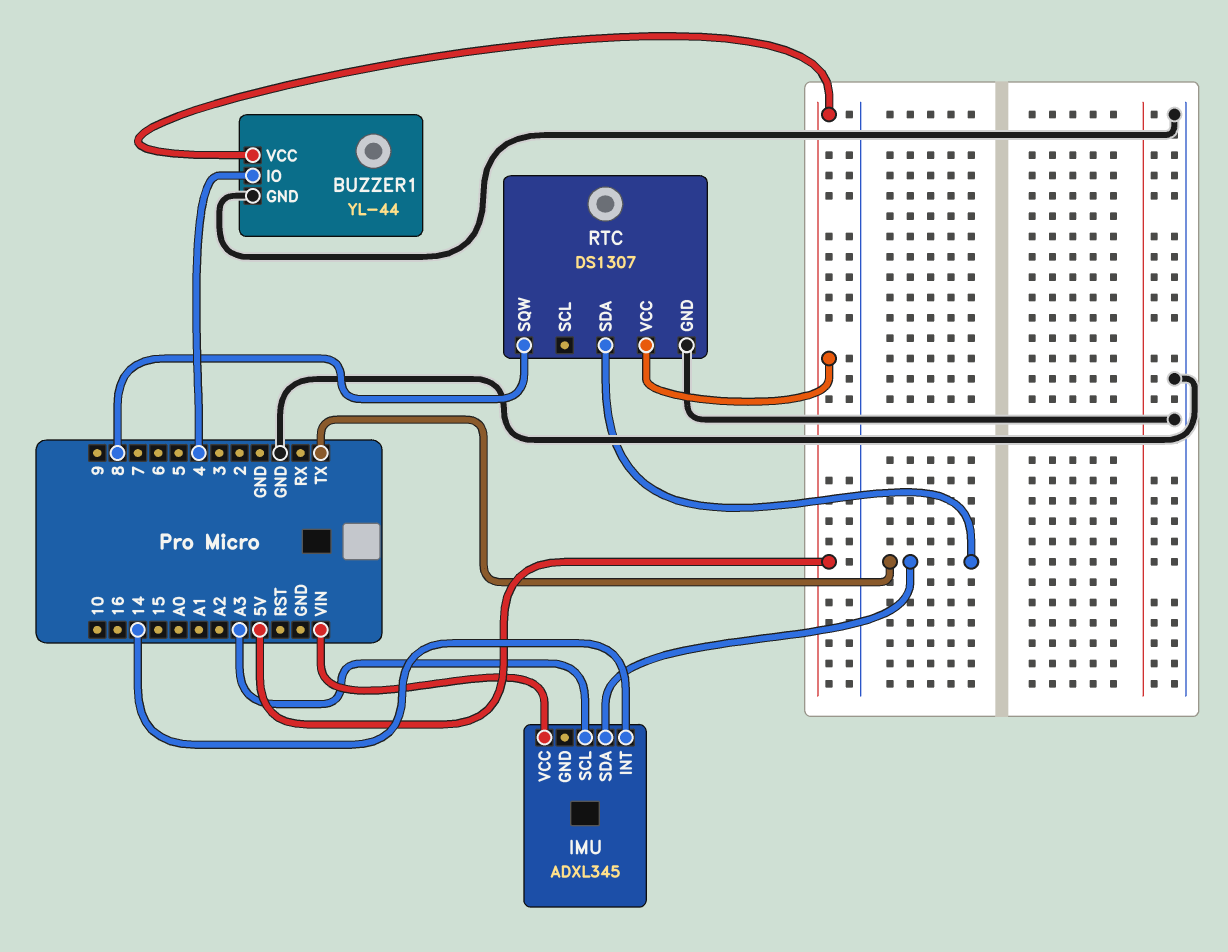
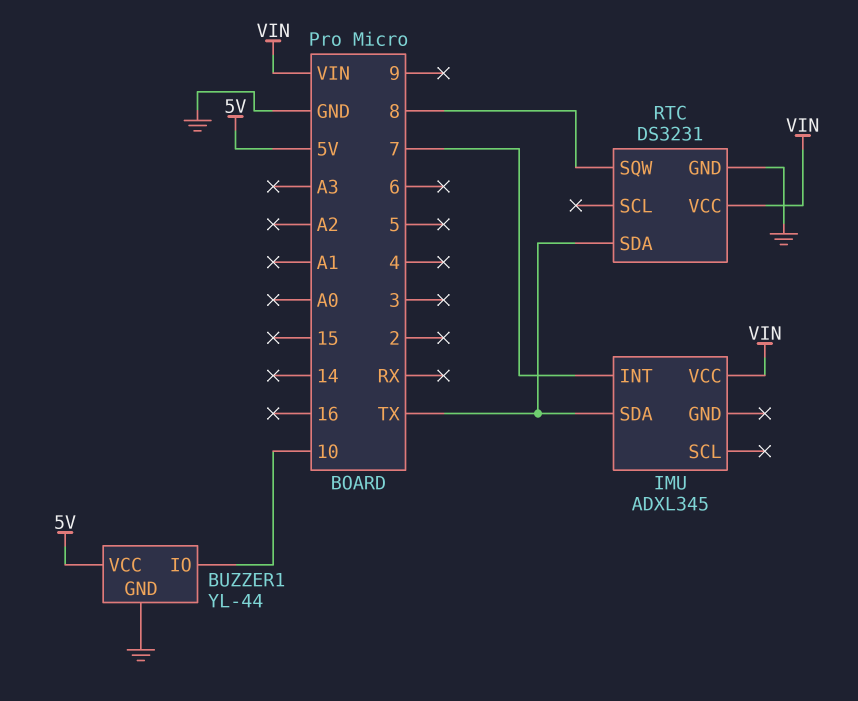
BUZZER1 pin IO: 4 -> 10
IMU pin INT: 14 -> 7
IMU pin SCL: A3 -> none
RTC: DS1307 -> DS3231
RTC pin VCC: 5V -> VIN

